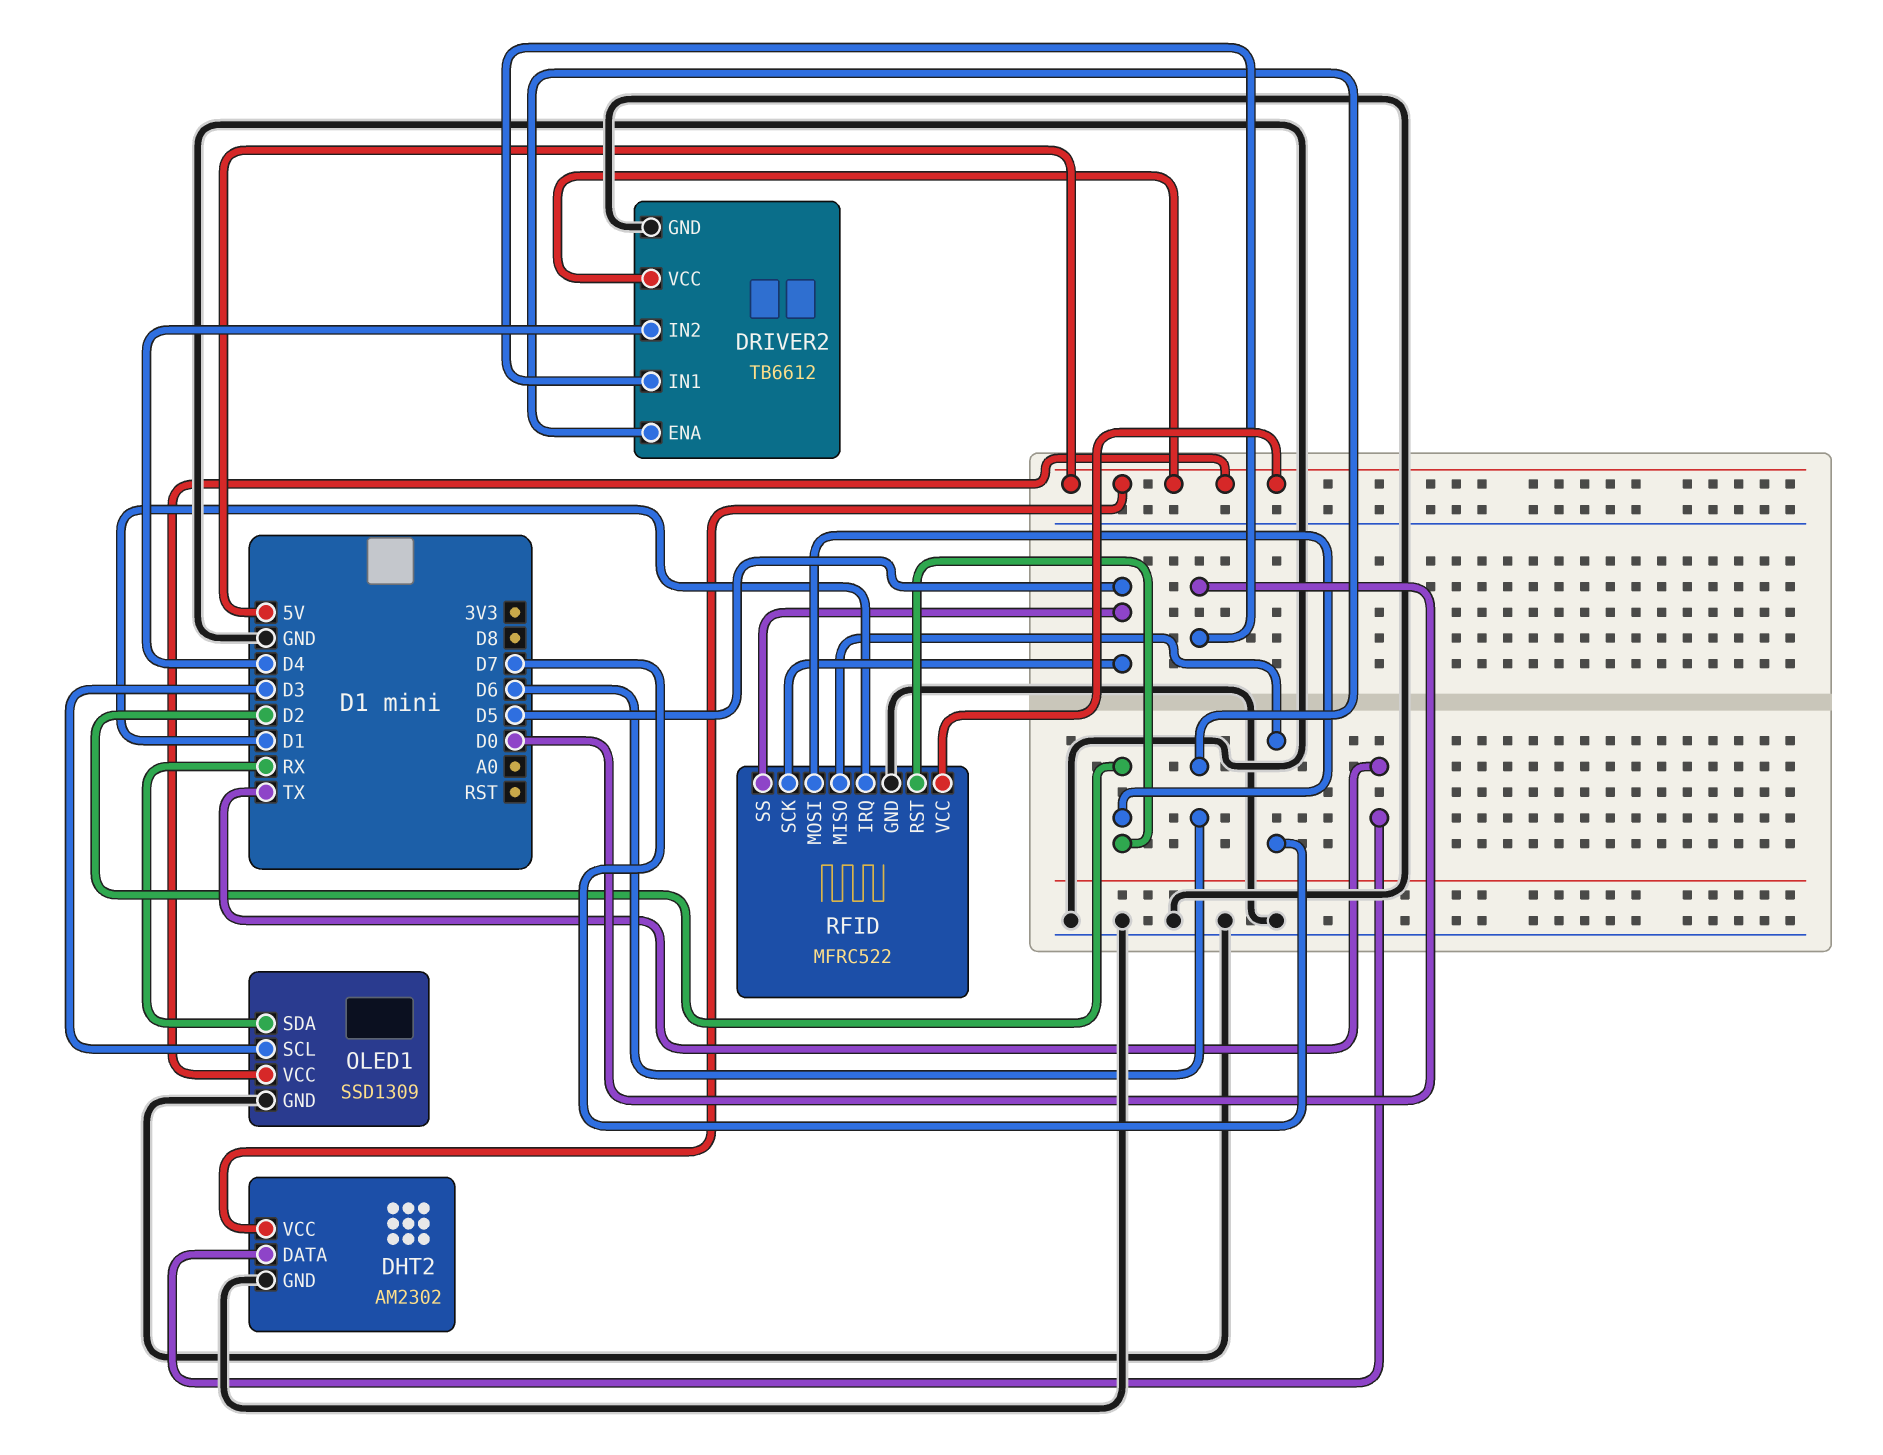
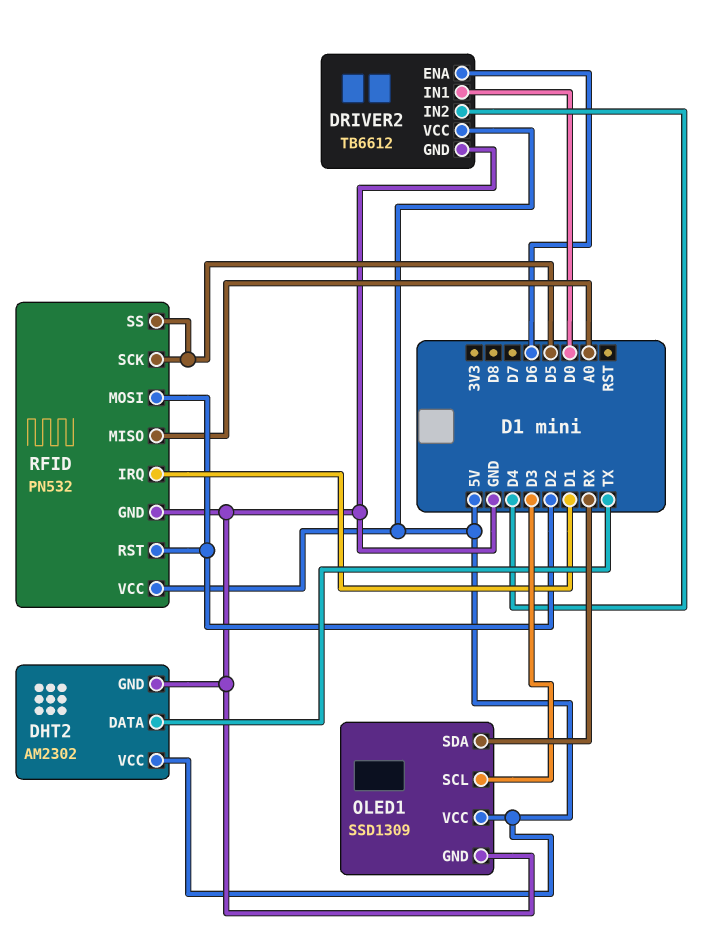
RFID: MFRC522 -> PN532
RFID pin MISO: D7 -> A0

